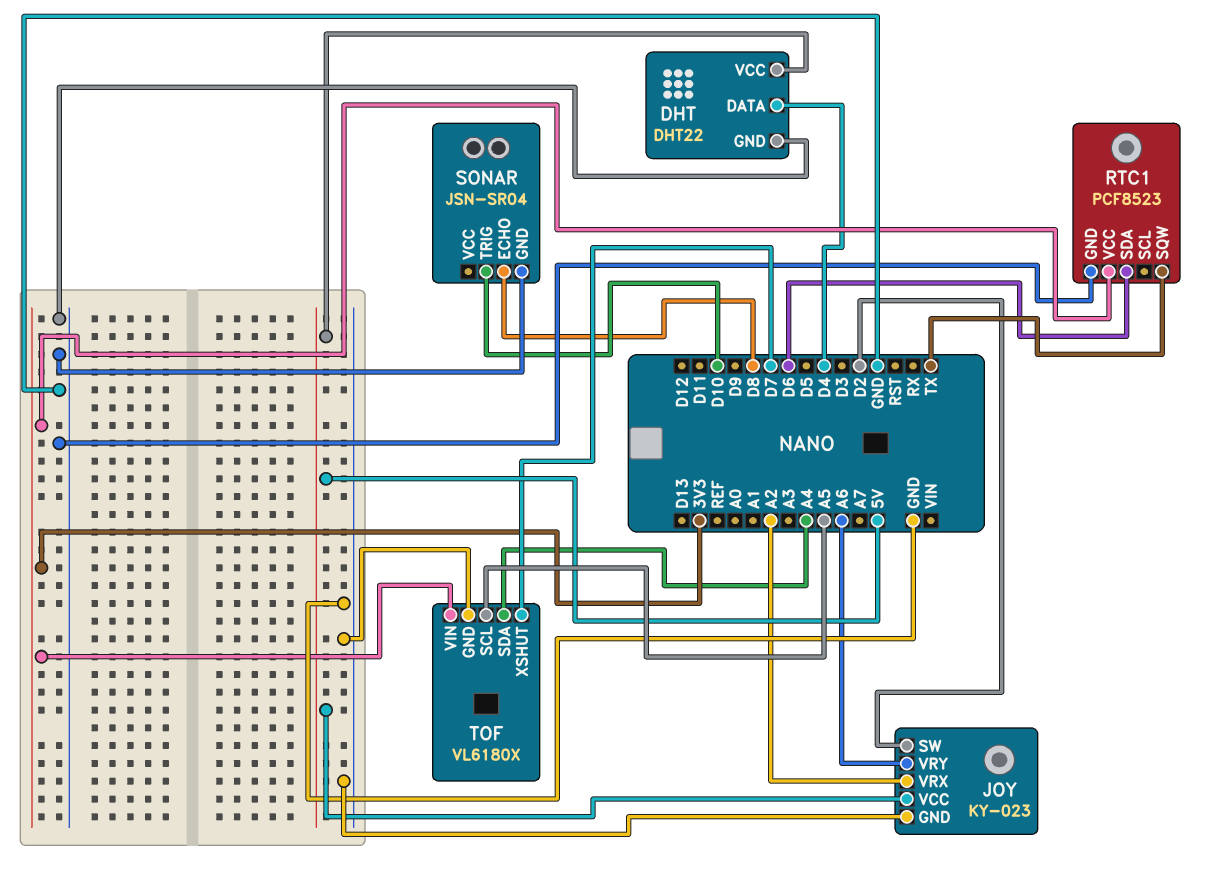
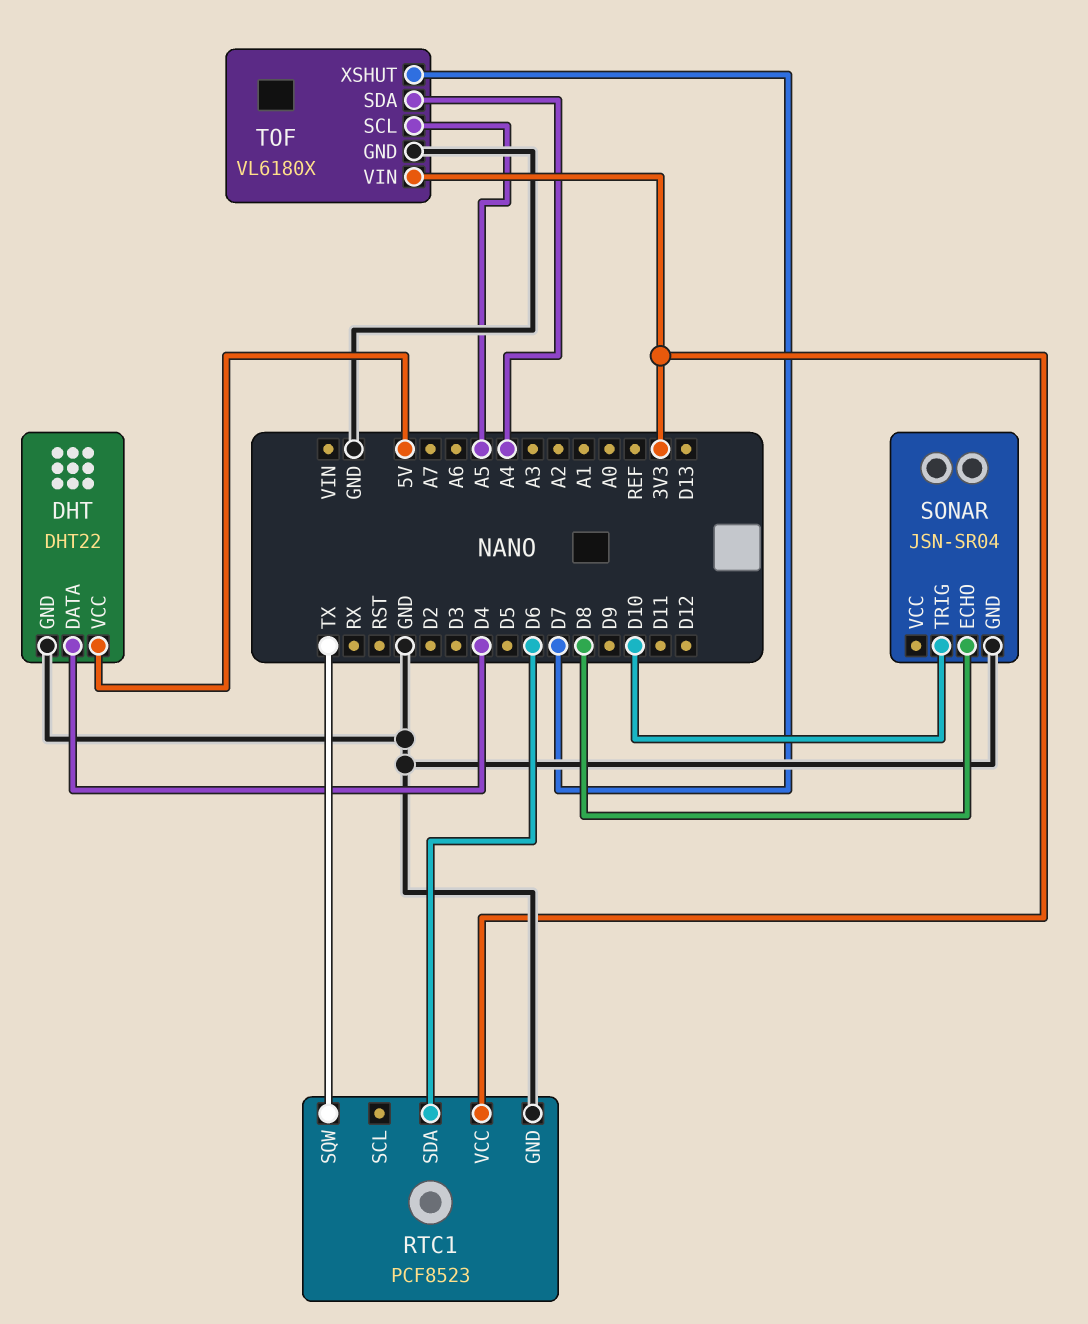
JOY: KY-023 -> none
JOY pin GND: GND -> none
JOY pin SW: D2 -> none
JOY pin VCC: 5V -> none
JOY pin VRX: A2 -> none
JOY pin VRY: A6 -> none

